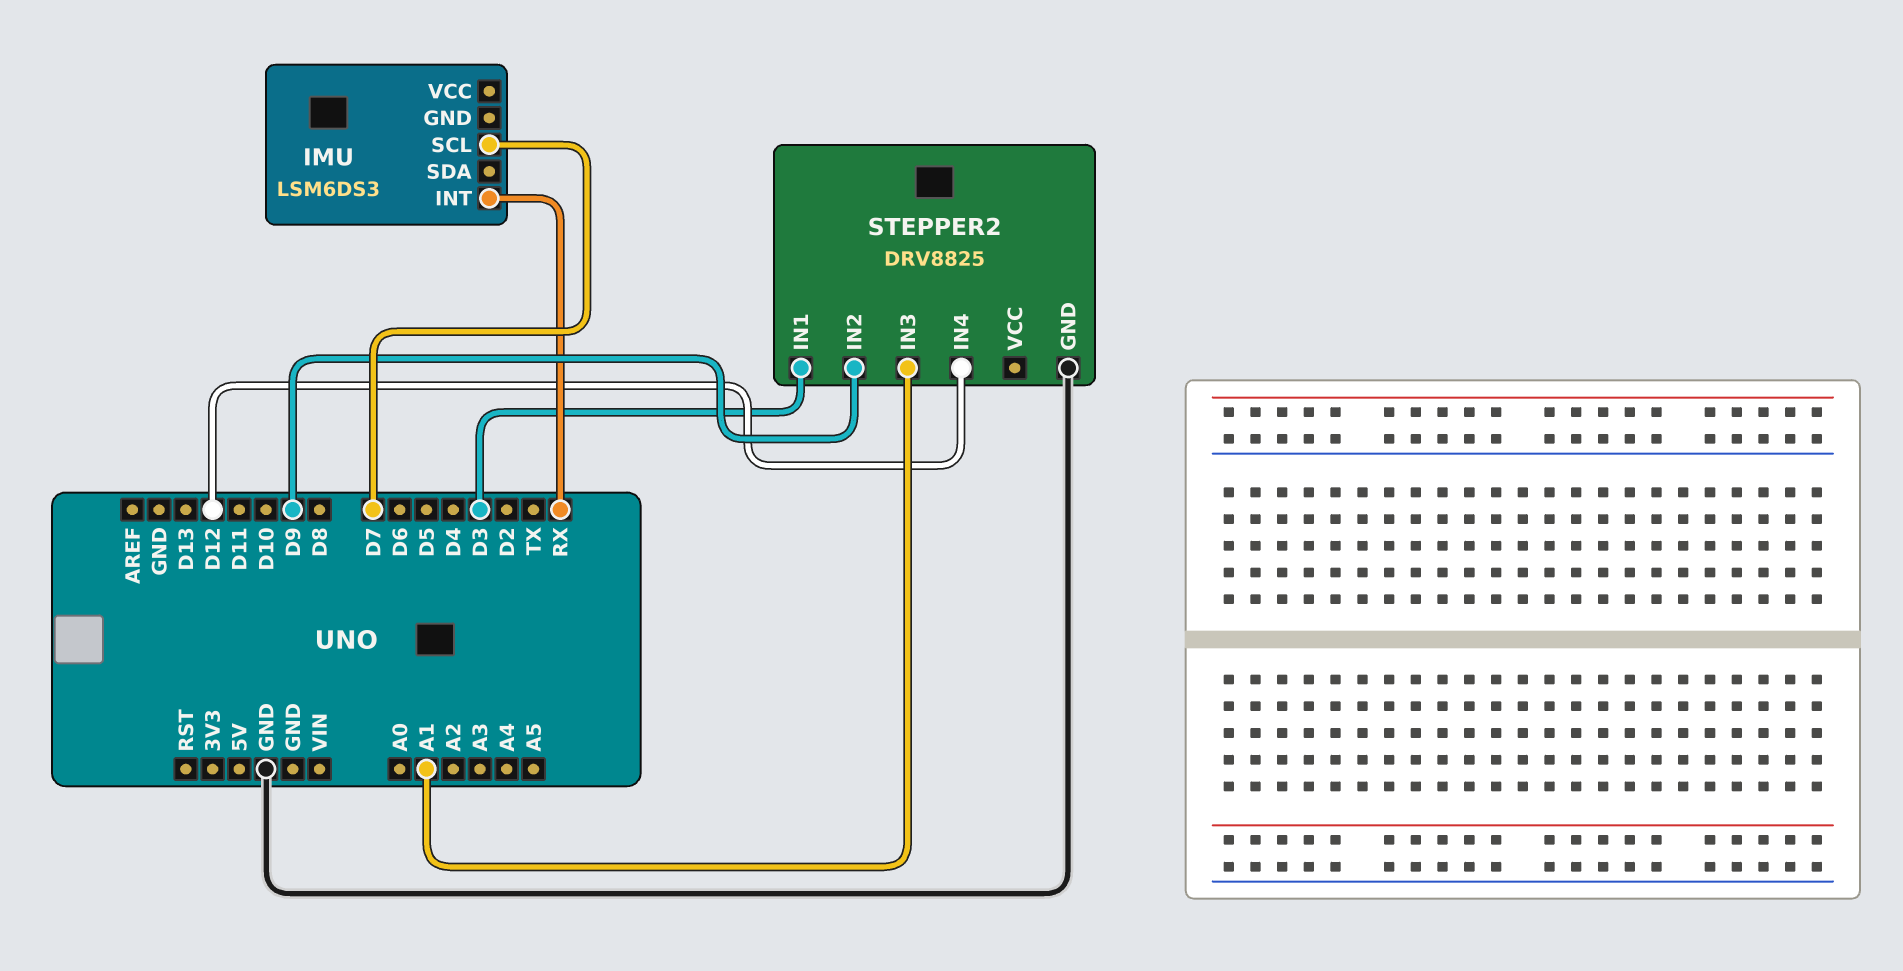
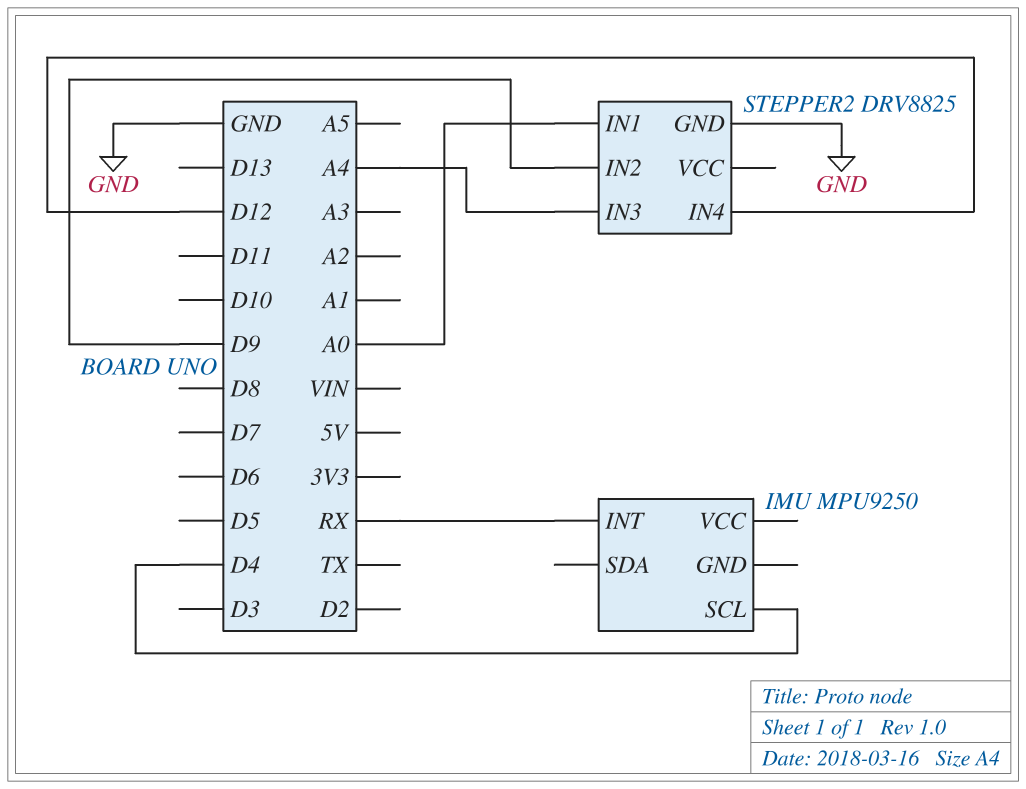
IMU: LSM6DS3 -> MPU9250
IMU pin SCL: D7 -> D4
STEPPER2 pin IN1: D3 -> A0
STEPPER2 pin IN3: A1 -> A4

